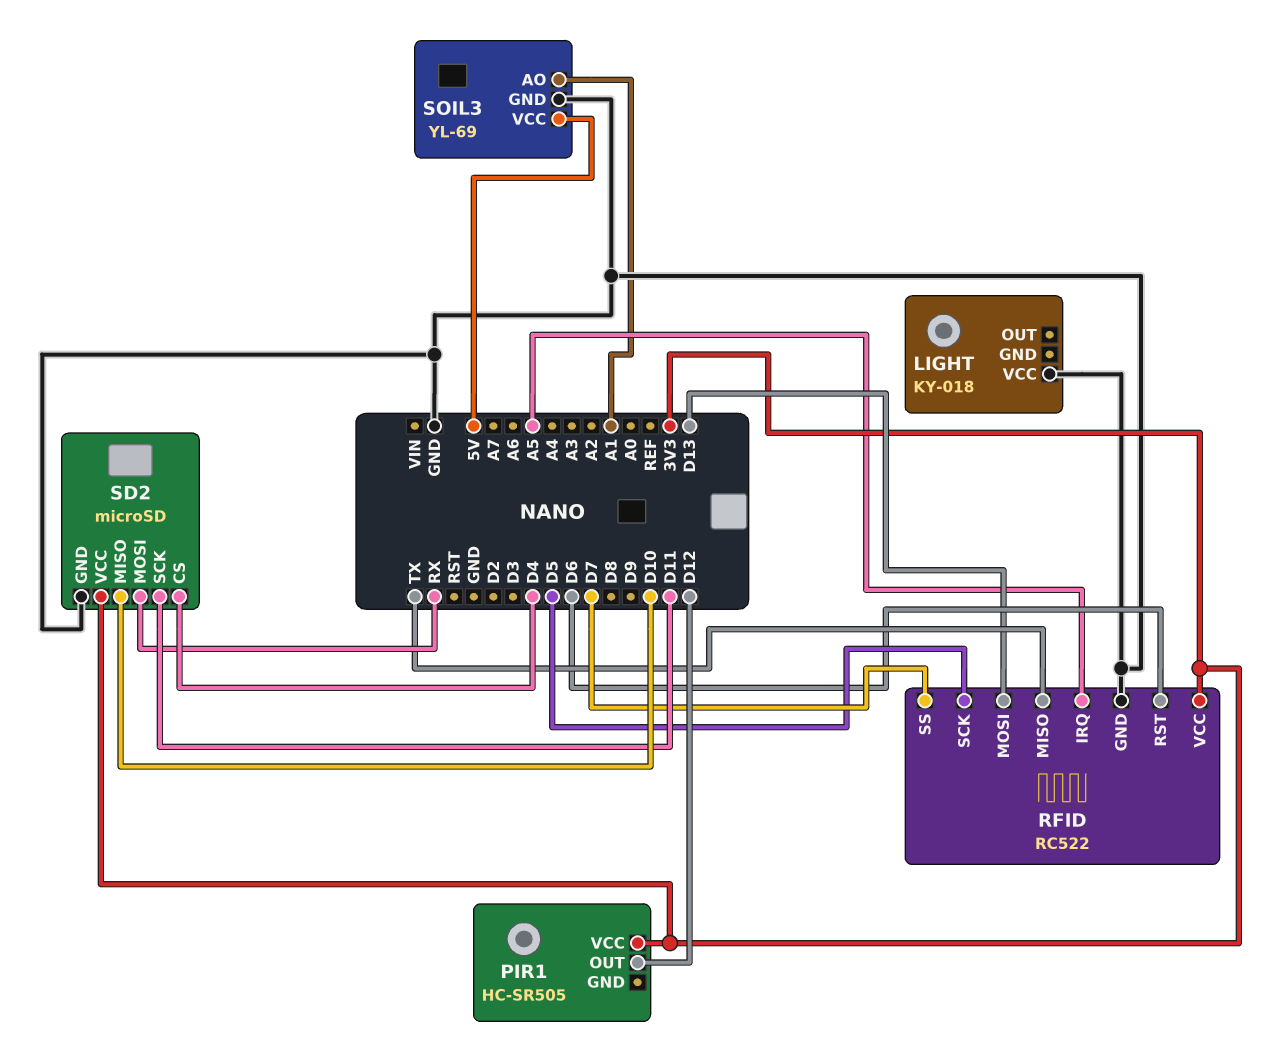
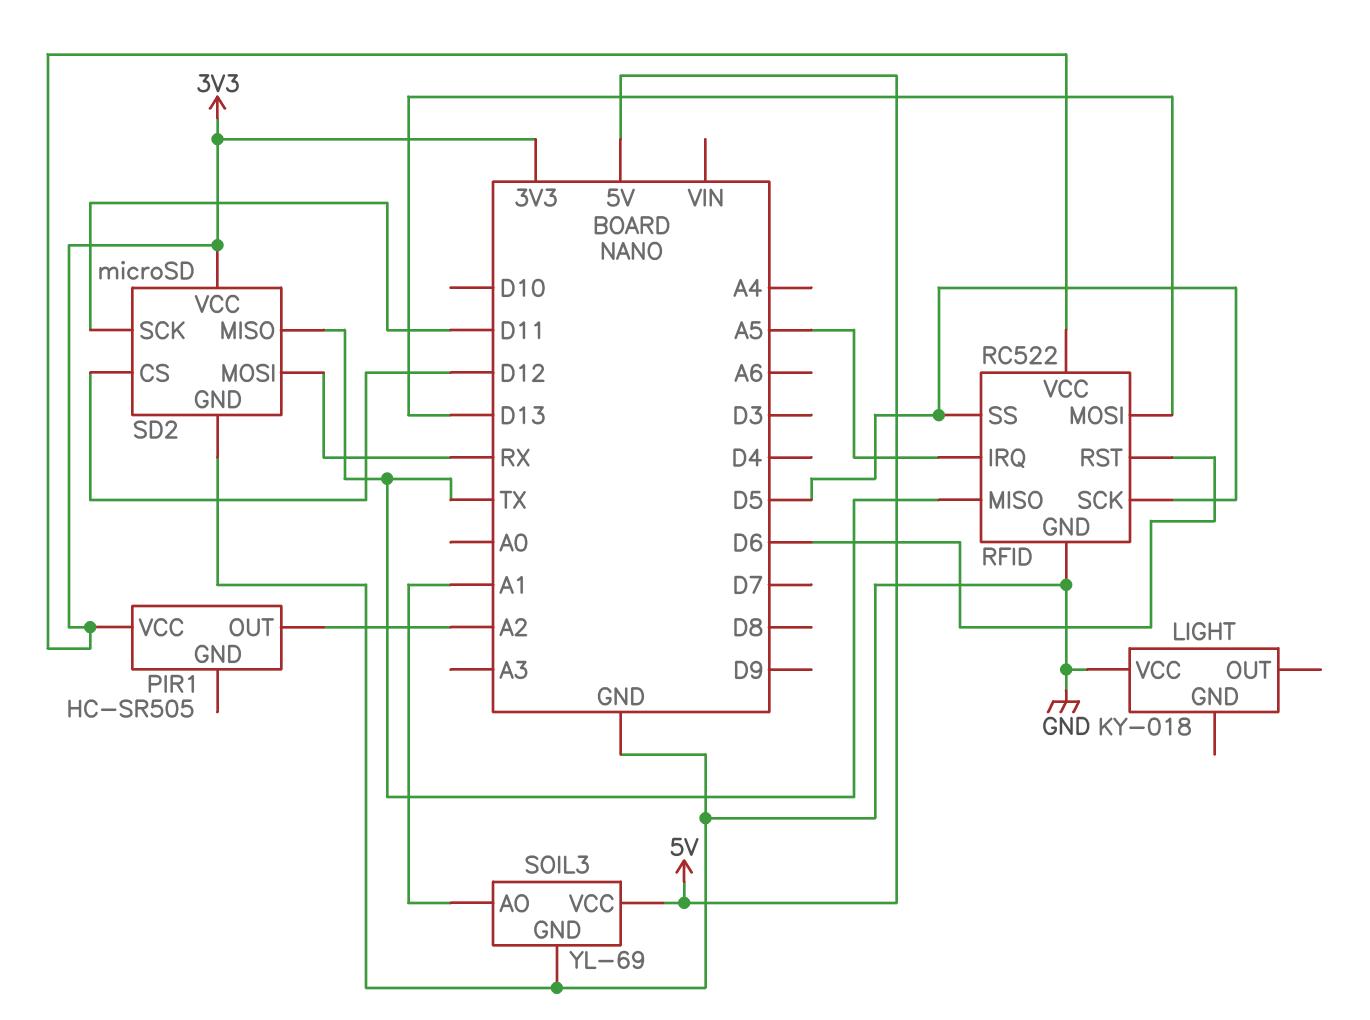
PIR1 pin OUT: D12 -> A2
RFID pin SS: D7 -> D5
SD2 pin CS: D4 -> D12
SD2 pin MISO: D10 -> TX

